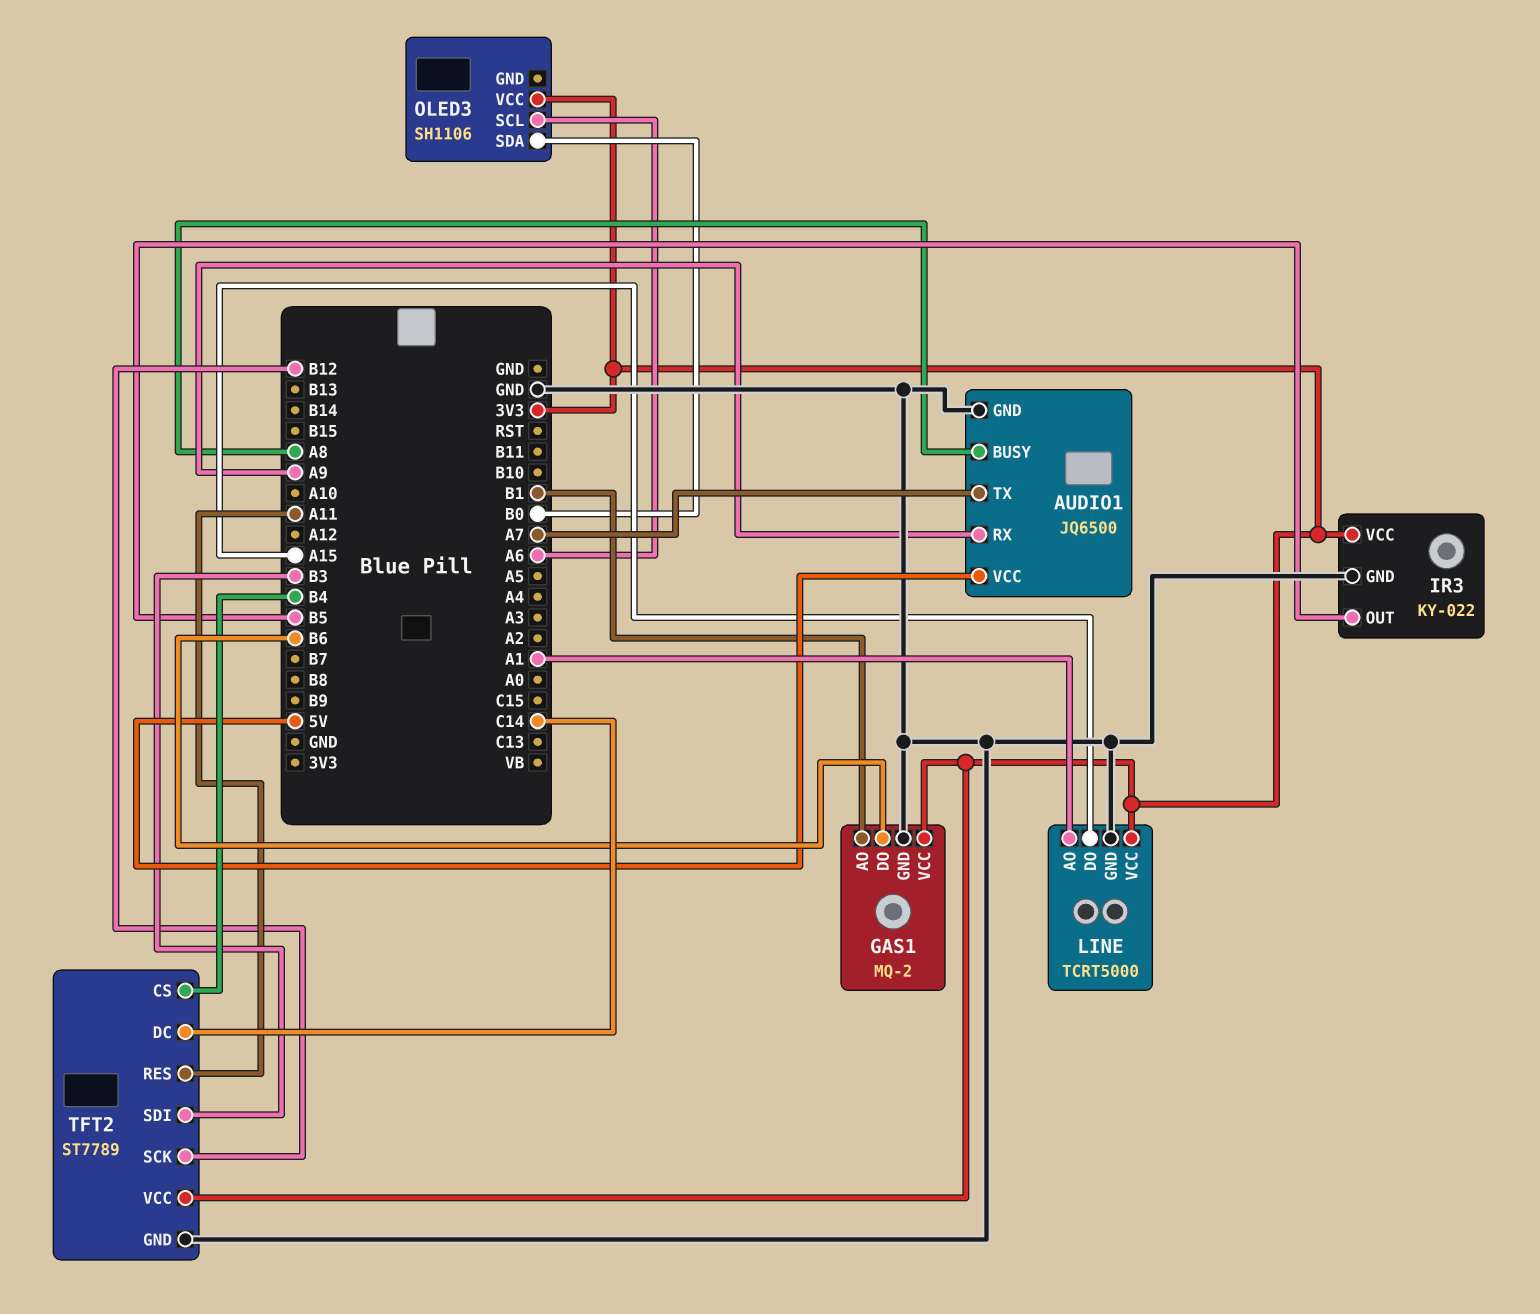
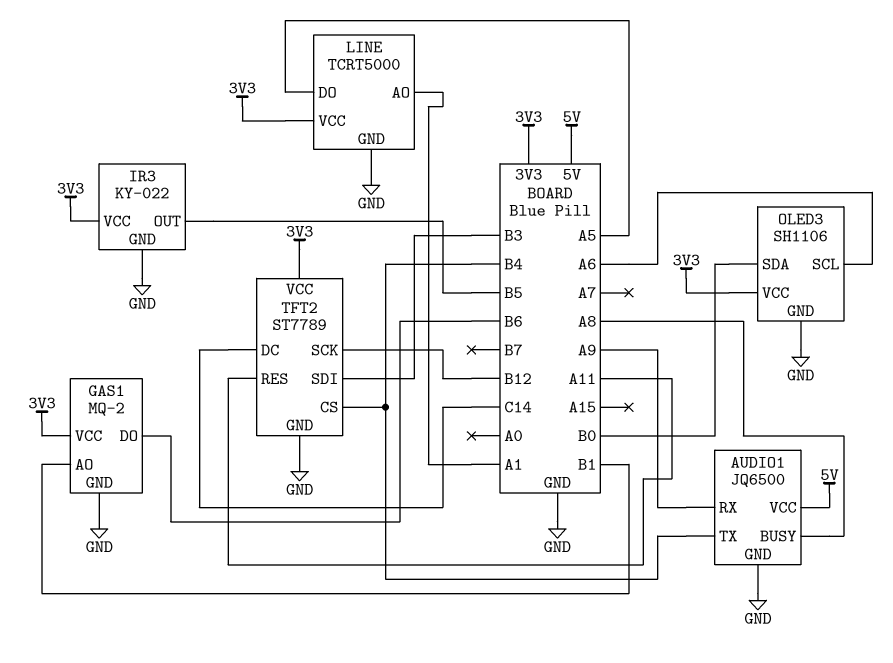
AUDIO1 pin TX: A7 -> B4
LINE pin DO: A15 -> A5
OLED3 pin GND: none -> GND

